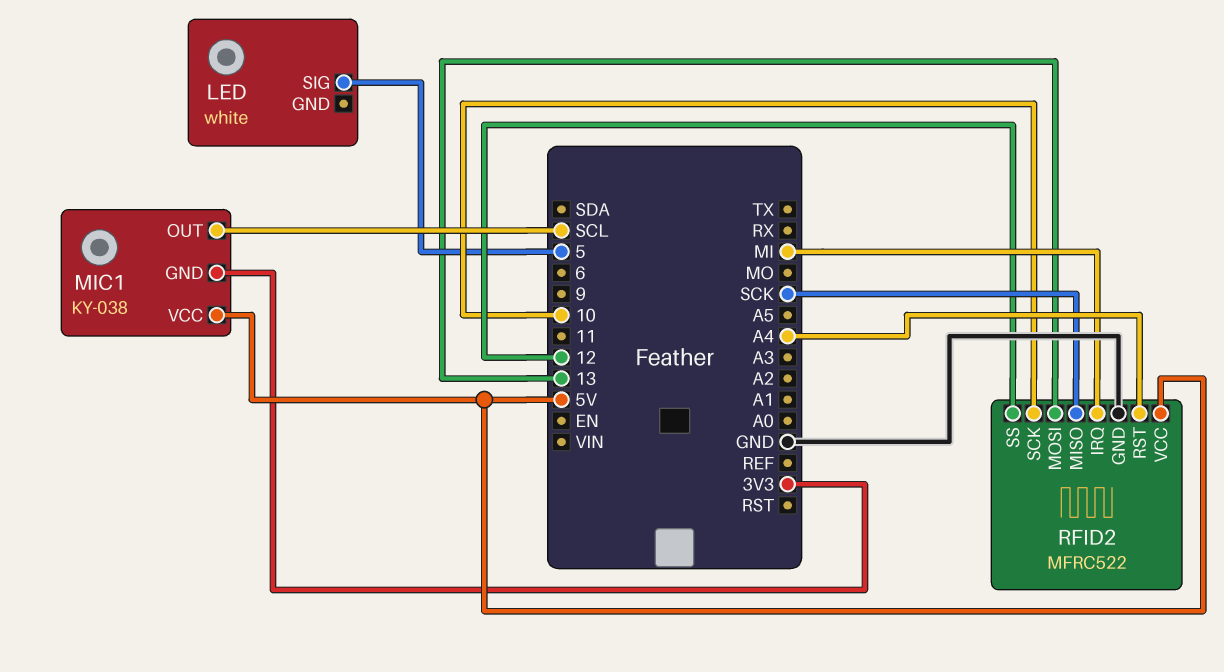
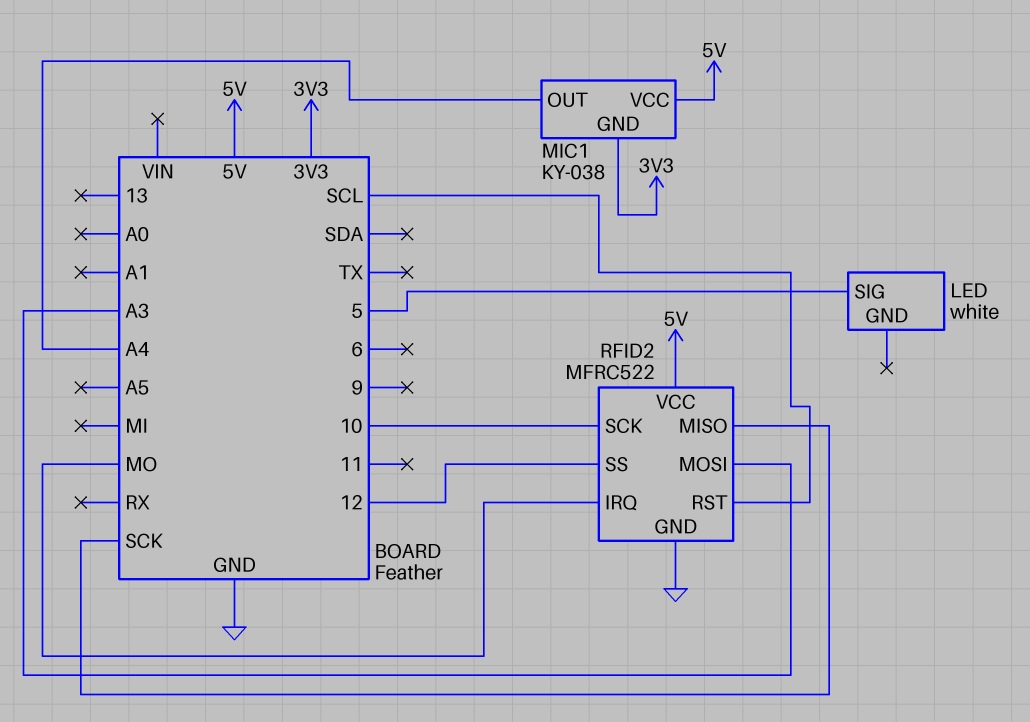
MIC1 pin OUT: SCL -> A4
RFID2 pin IRQ: MI -> MO
RFID2 pin MOSI: 13 -> A3
RFID2 pin RST: A4 -> SCL

